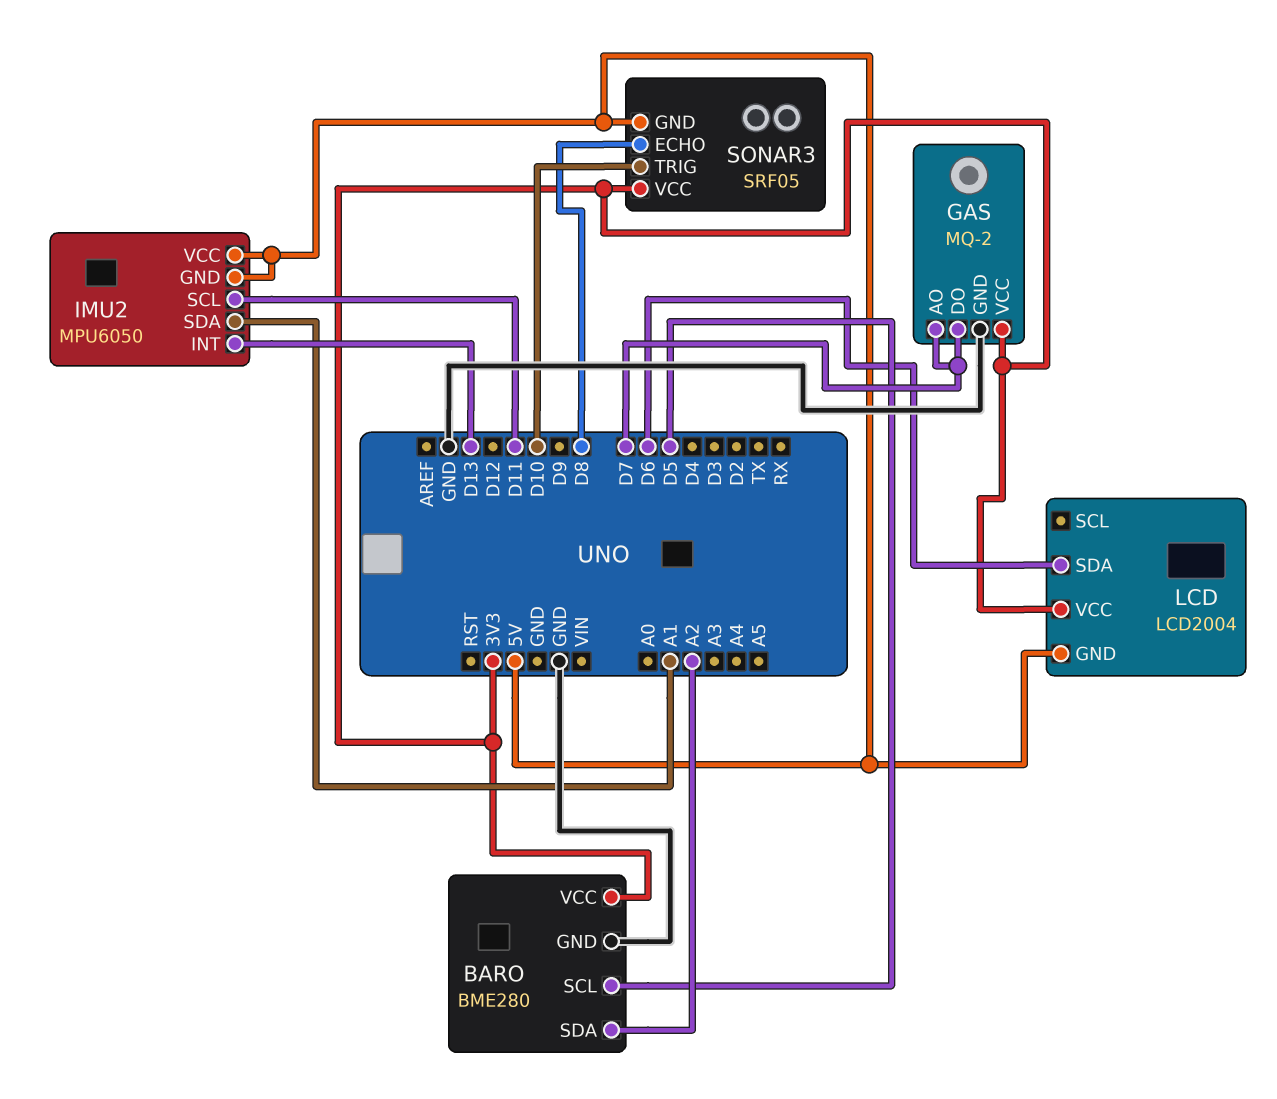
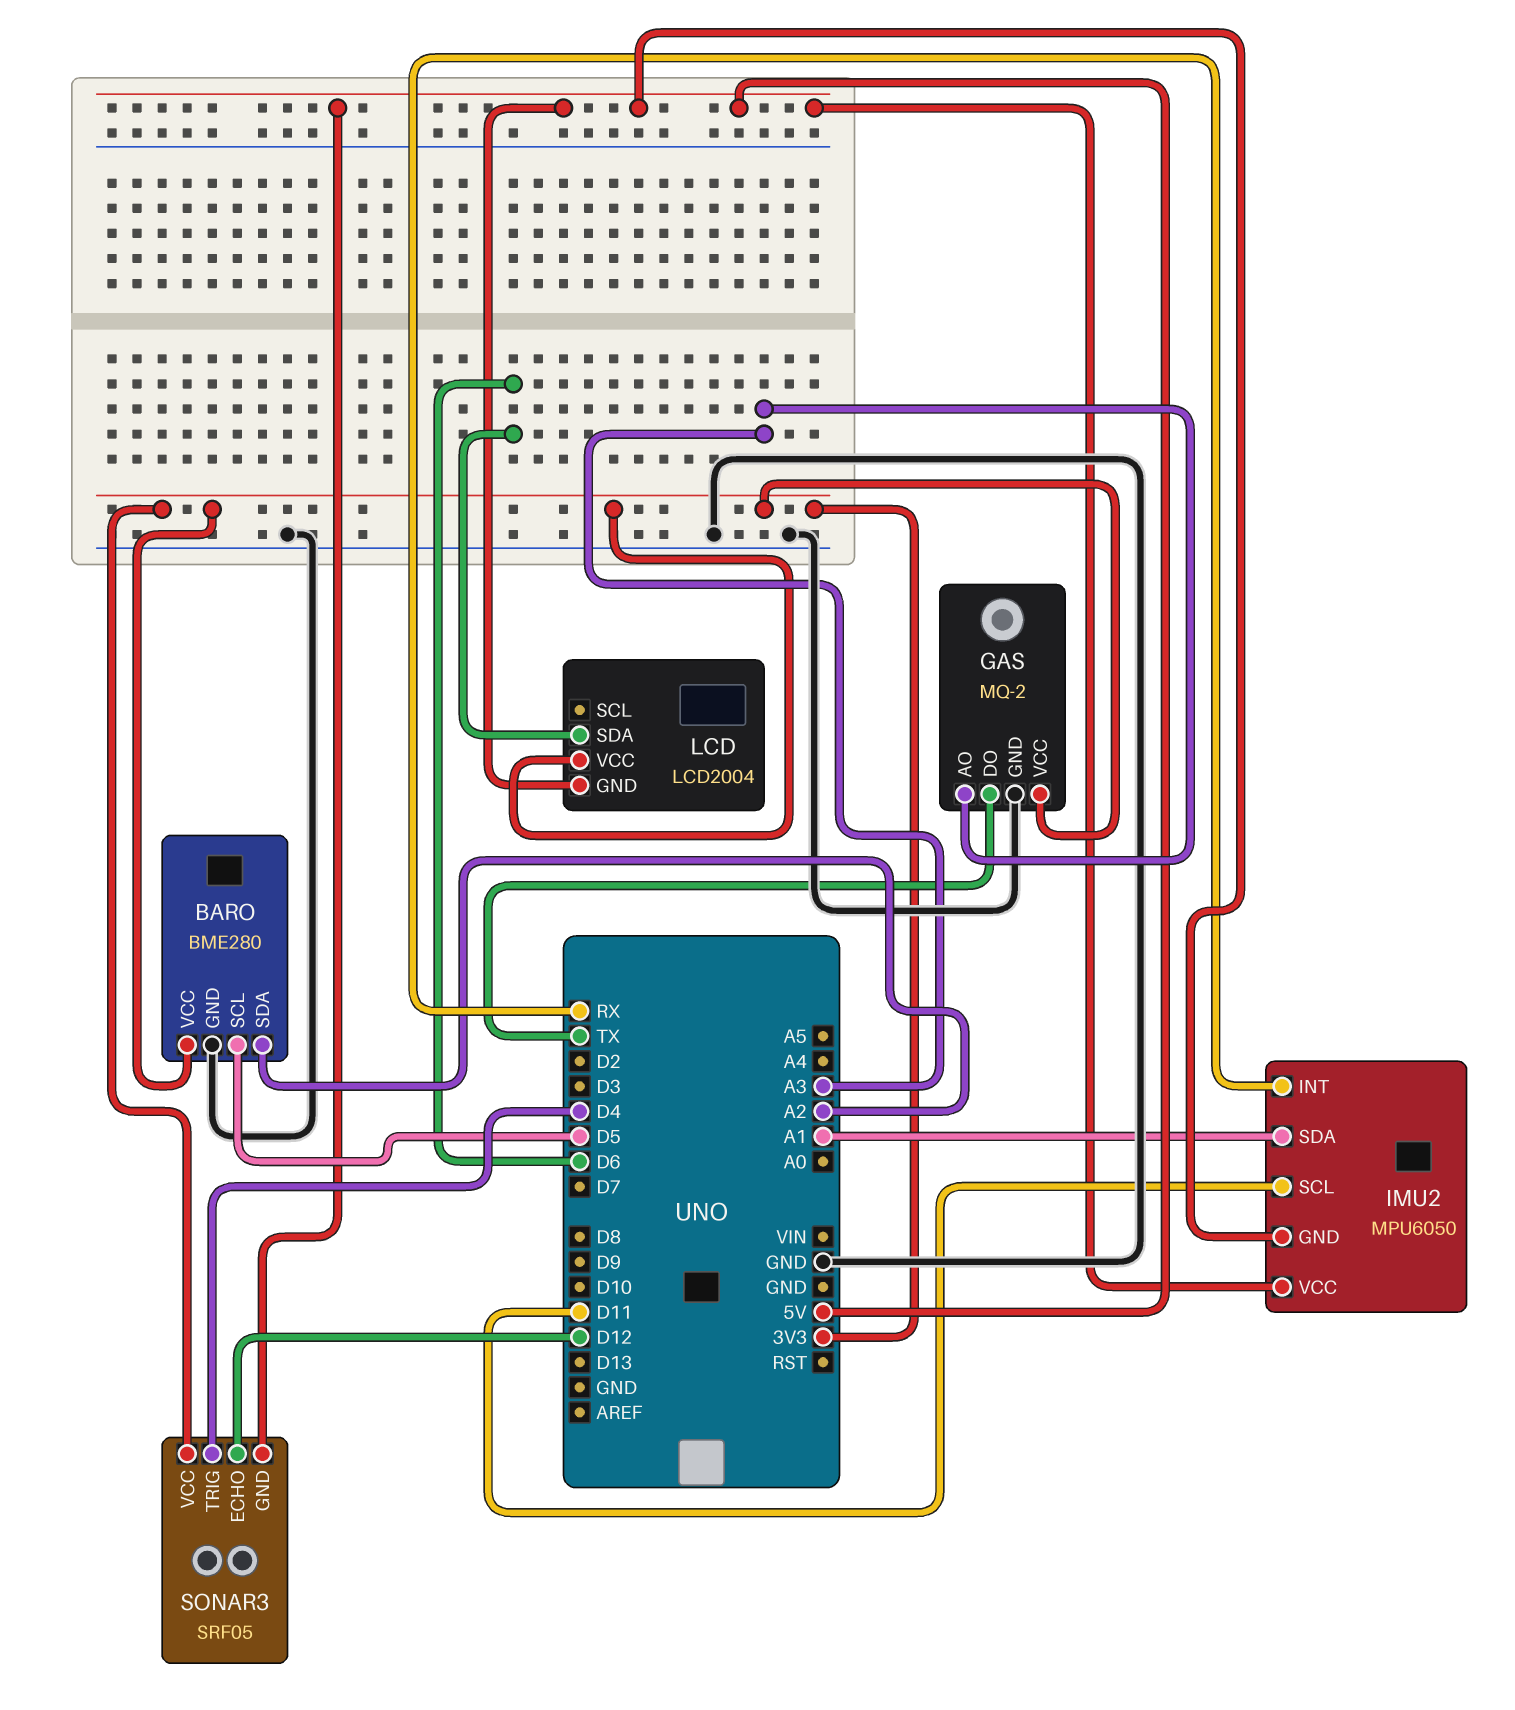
GAS pin AO: D7 -> A3
GAS pin DO: D7 -> TX
IMU2 pin INT: D13 -> RX
SONAR3 pin ECHO: D8 -> D12
SONAR3 pin TRIG: D10 -> D4

